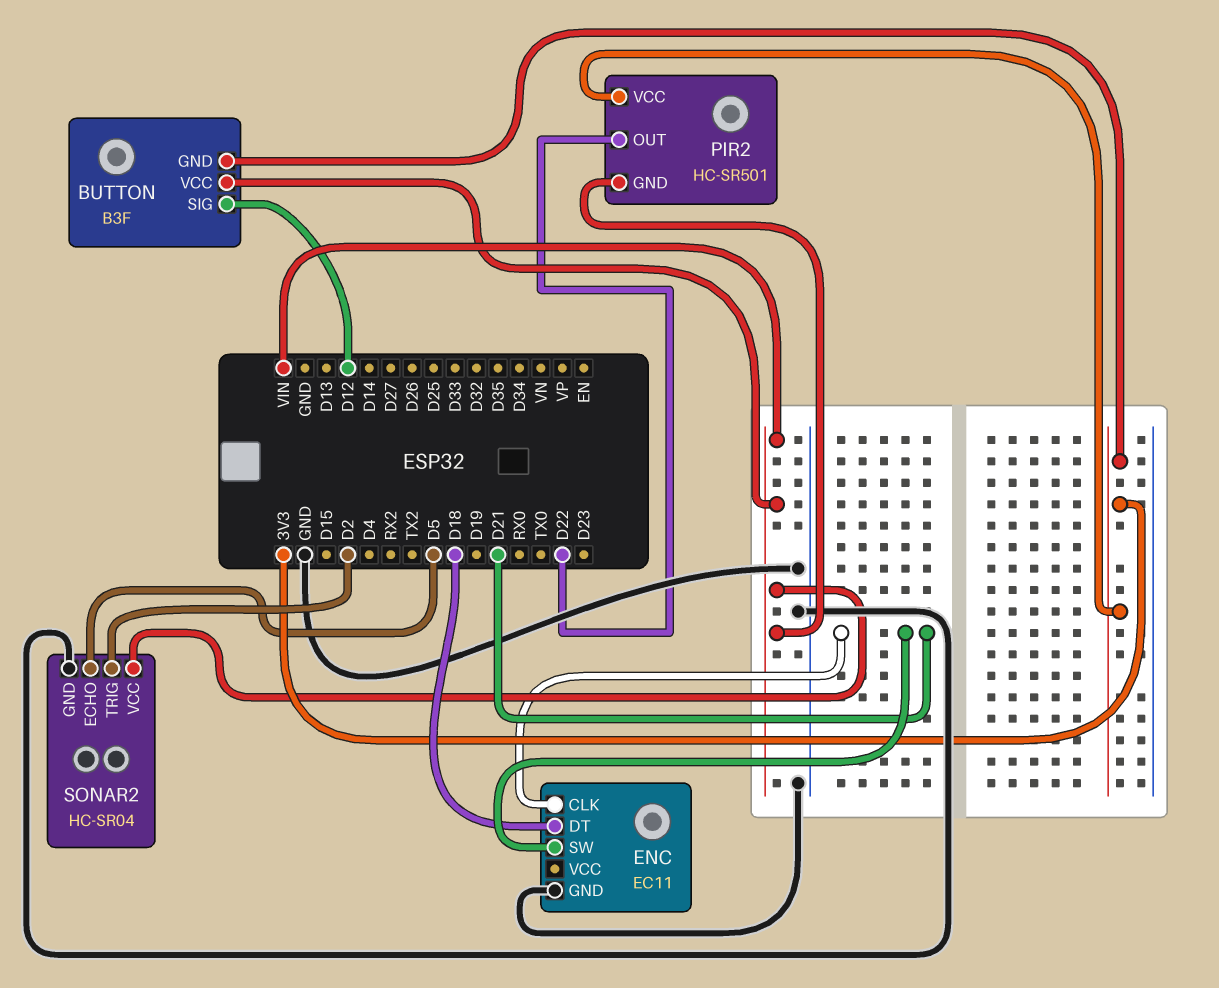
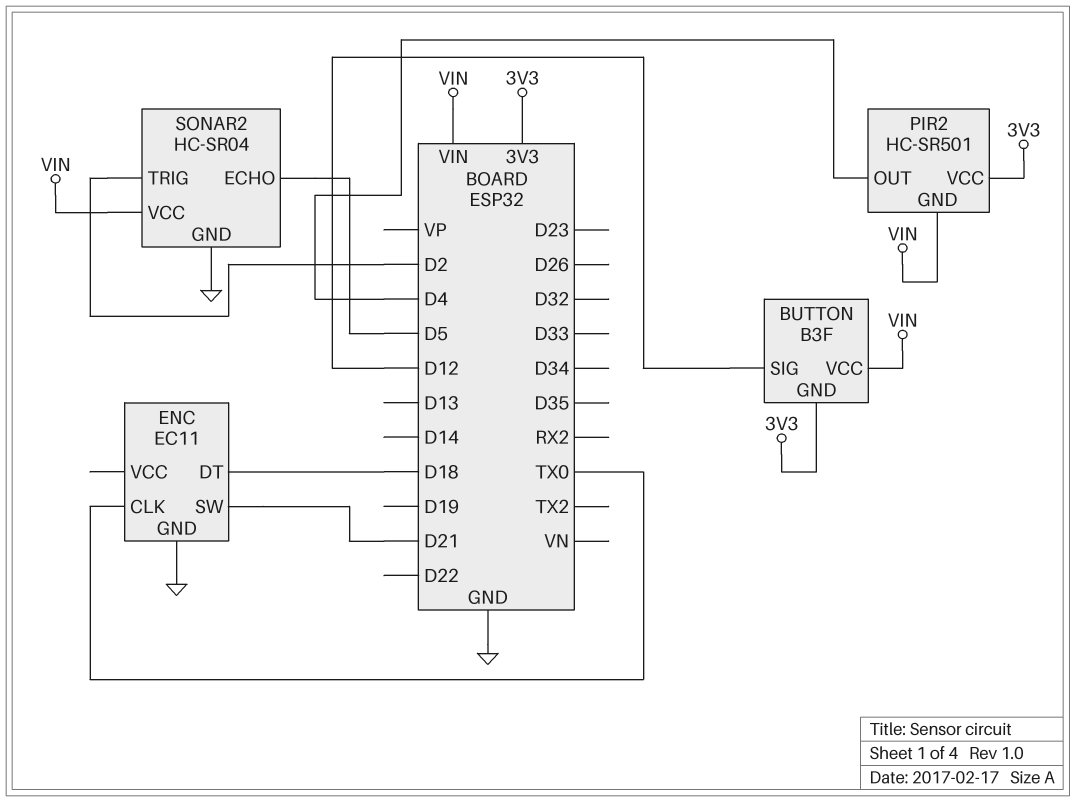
ENC pin CLK: D21 -> TX0
PIR2 pin OUT: D22 -> D4

